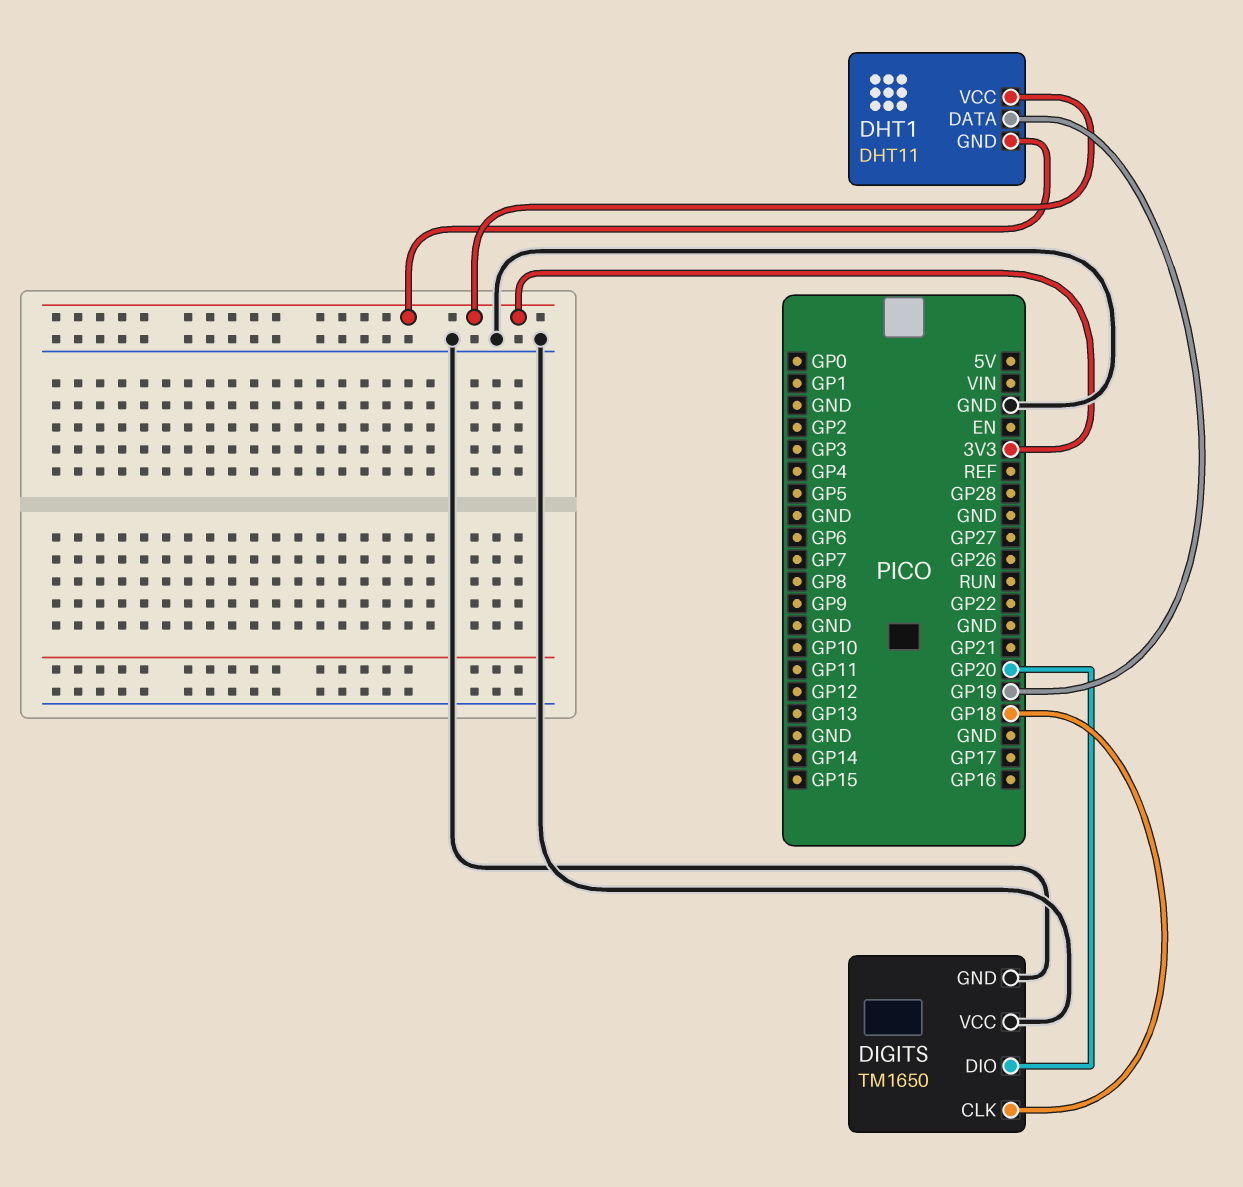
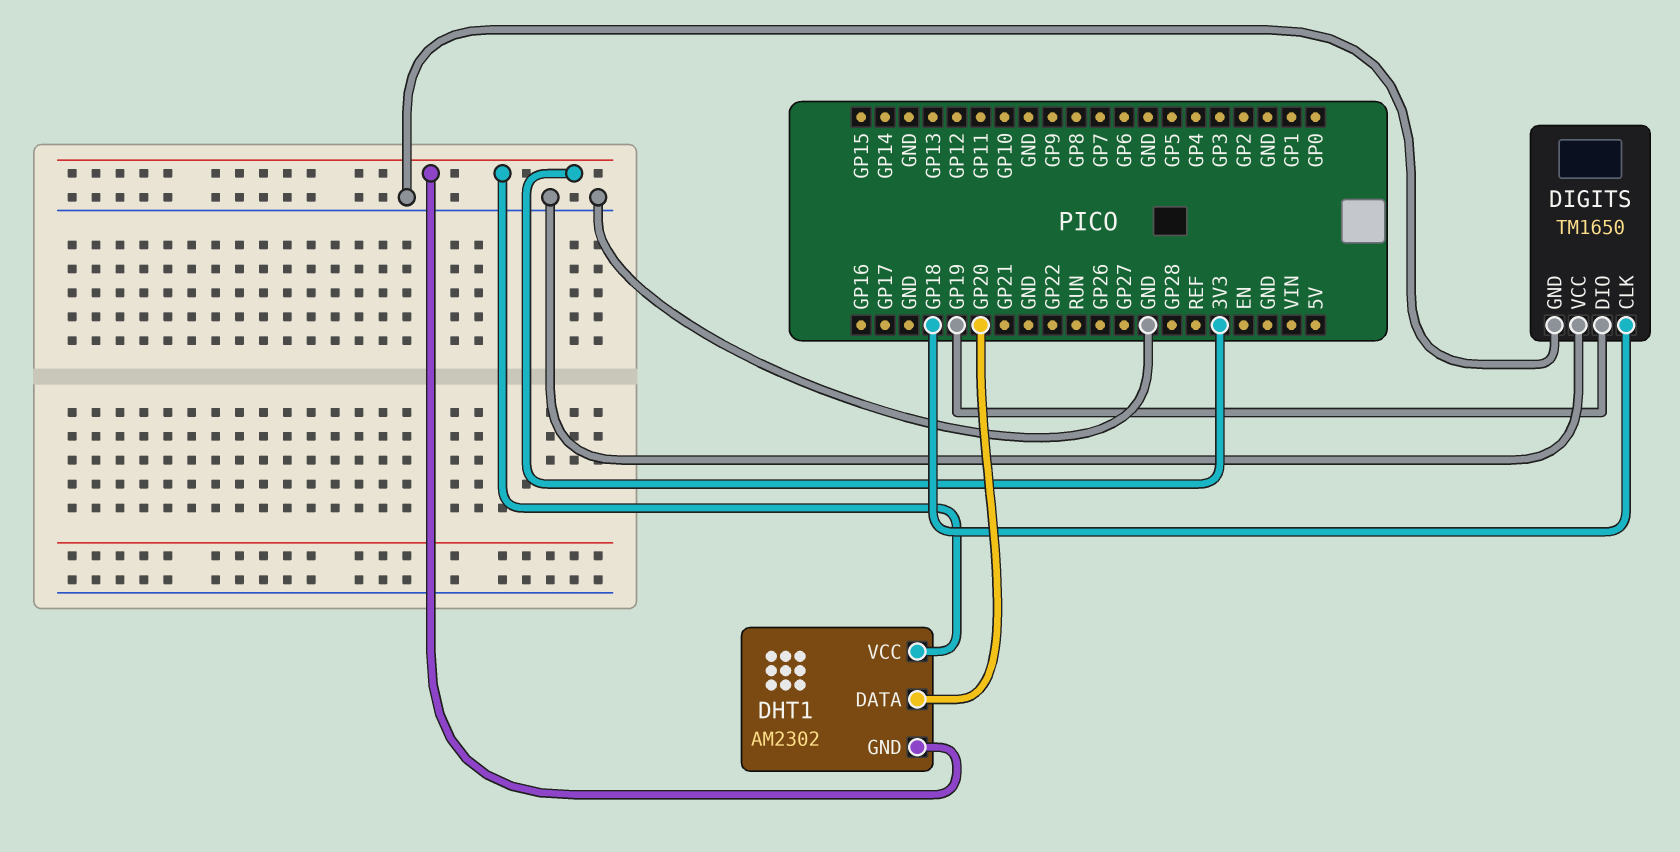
DHT1: DHT11 -> AM2302
DHT1 pin DATA: GP19 -> GP20
DIGITS pin DIO: GP20 -> GP19

